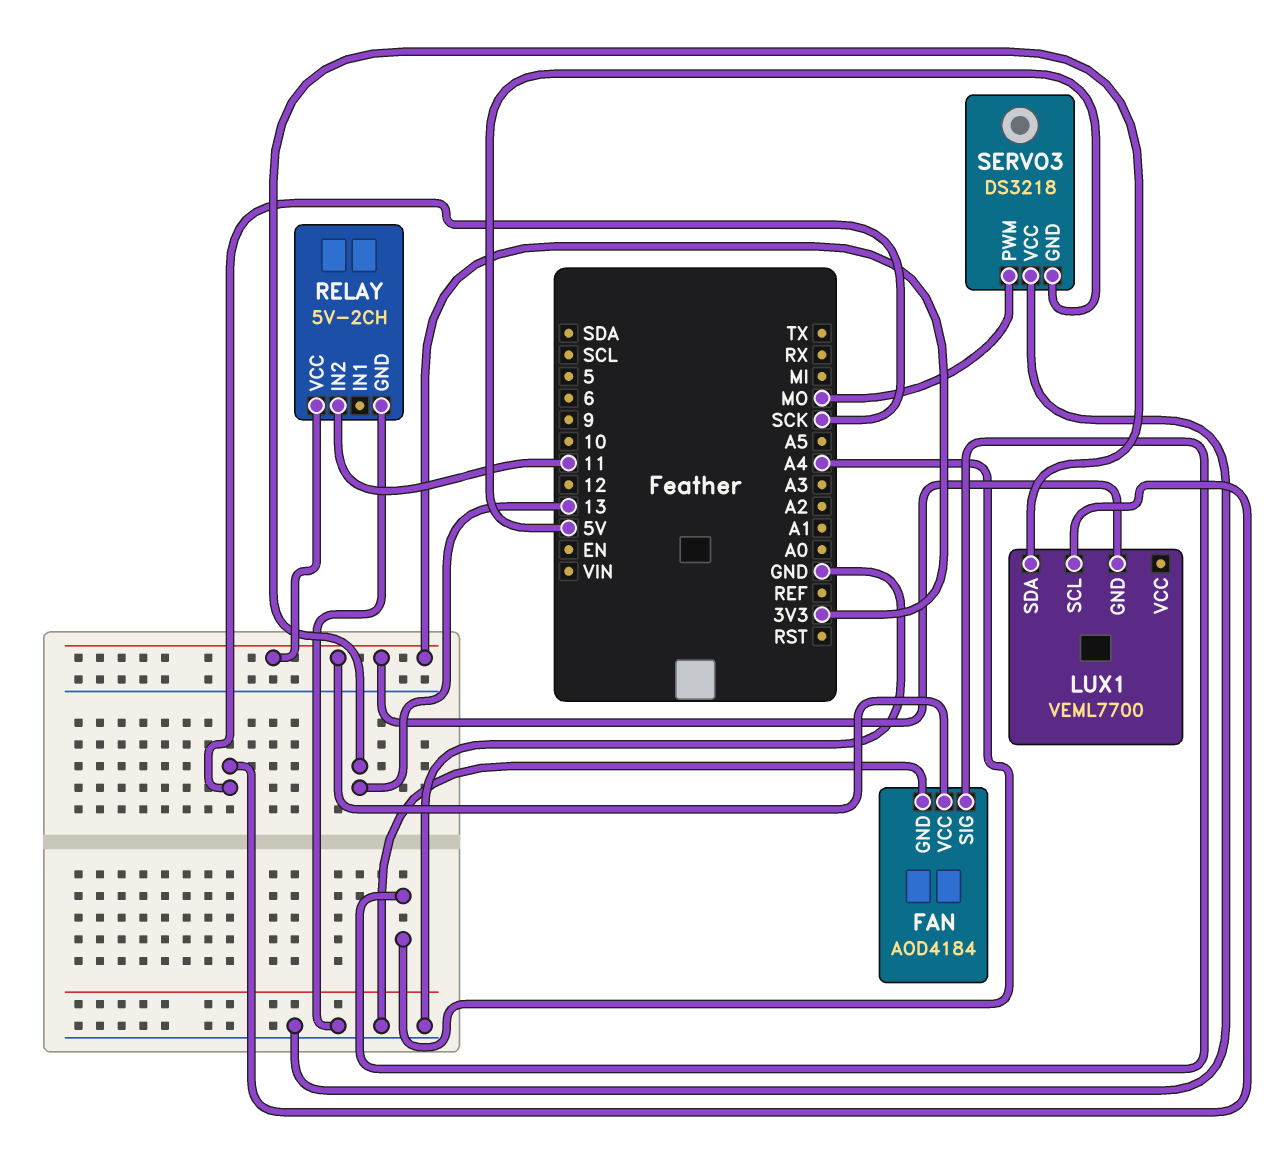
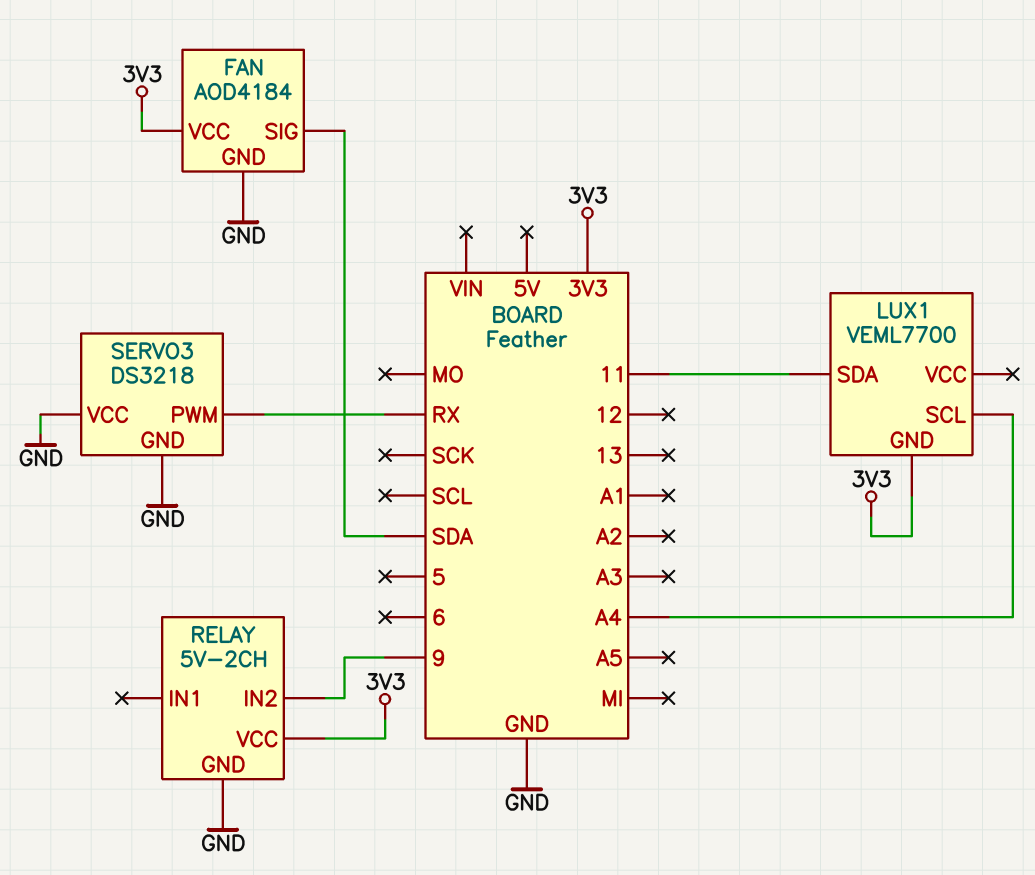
FAN pin SIG: A4 -> SDA
LUX1 pin SCL: SCK -> A4
LUX1 pin SDA: 13 -> 11
RELAY pin IN2: 11 -> 9
SERVO3 pin GND: 5V -> GND
SERVO3 pin PWM: MO -> RX

